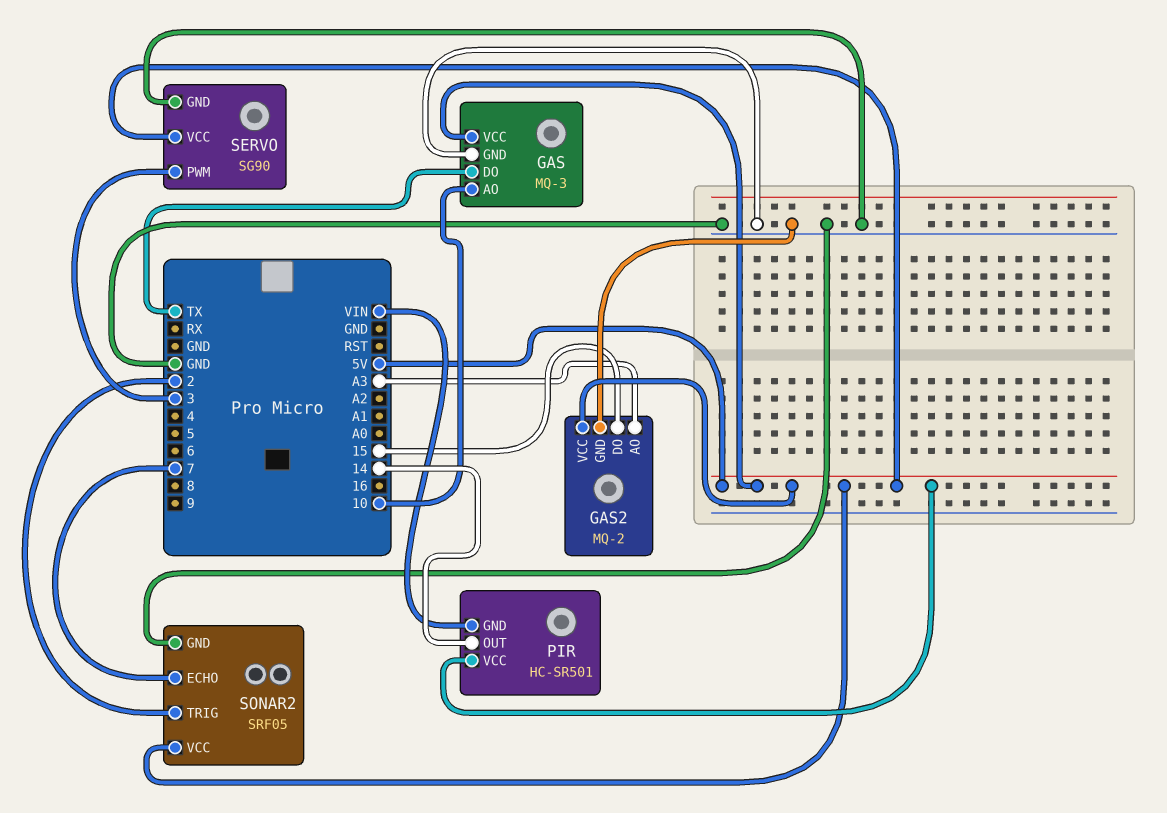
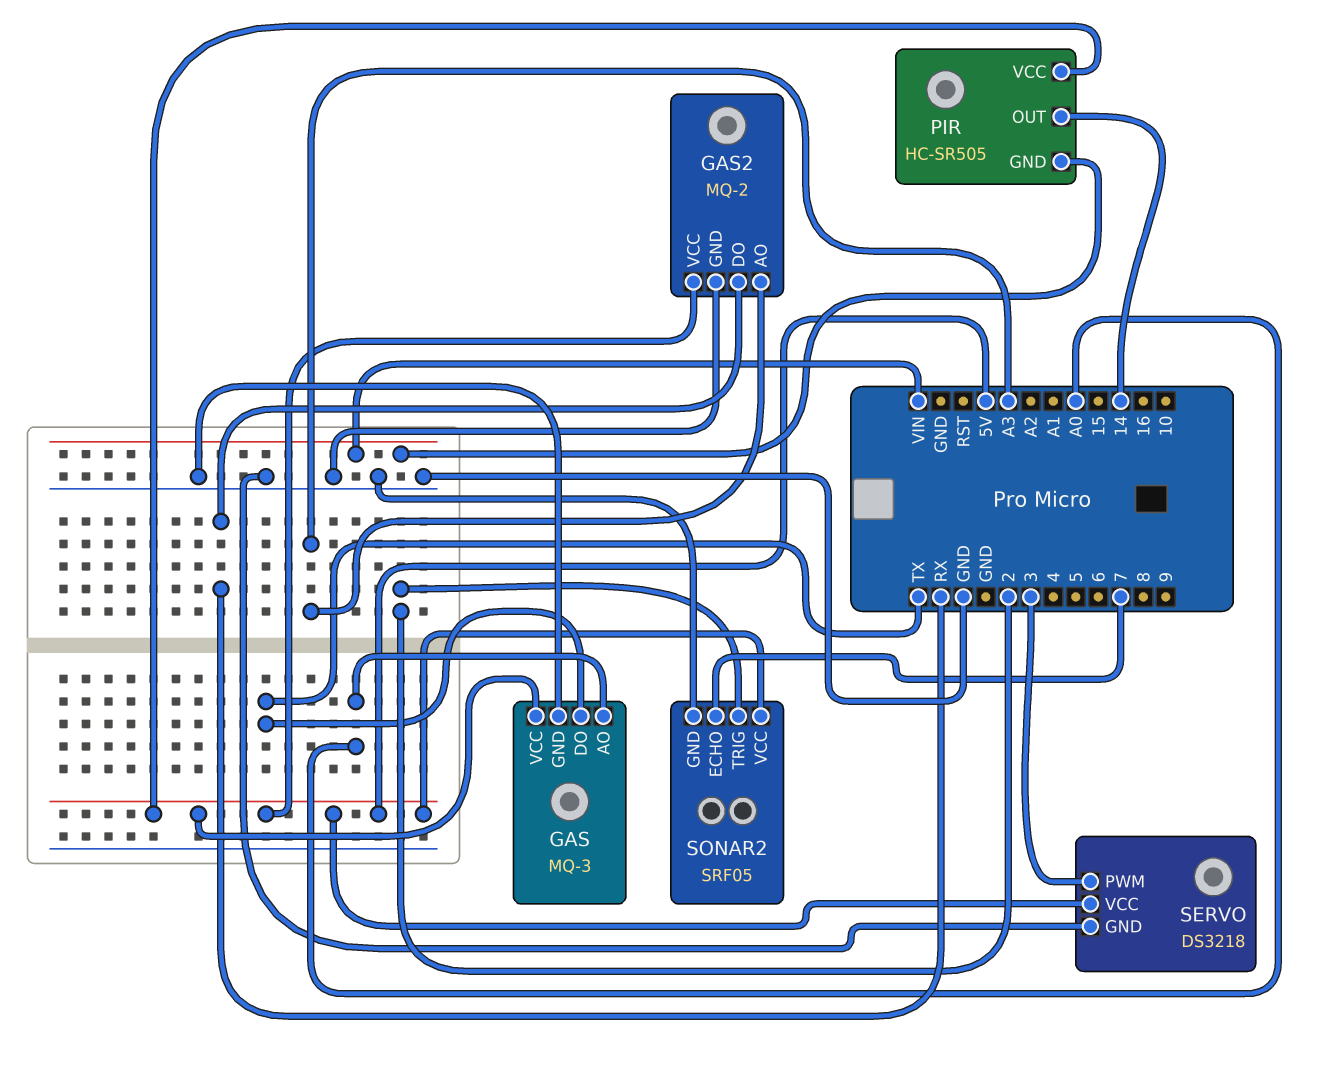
GAS pin AO: 10 -> A0
GAS2 pin DO: 15 -> RX
PIR: HC-SR501 -> HC-SR505
SERVO: SG90 -> DS3218

